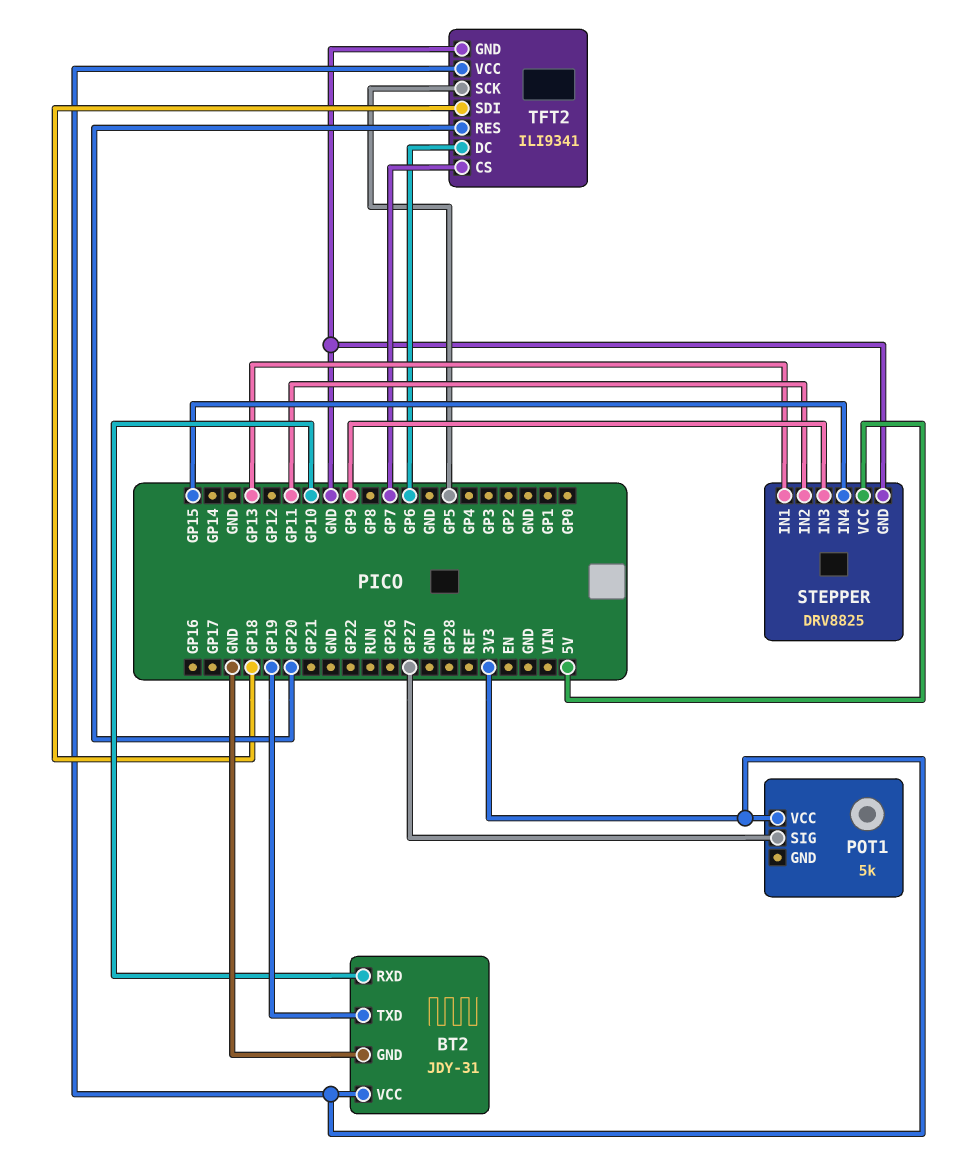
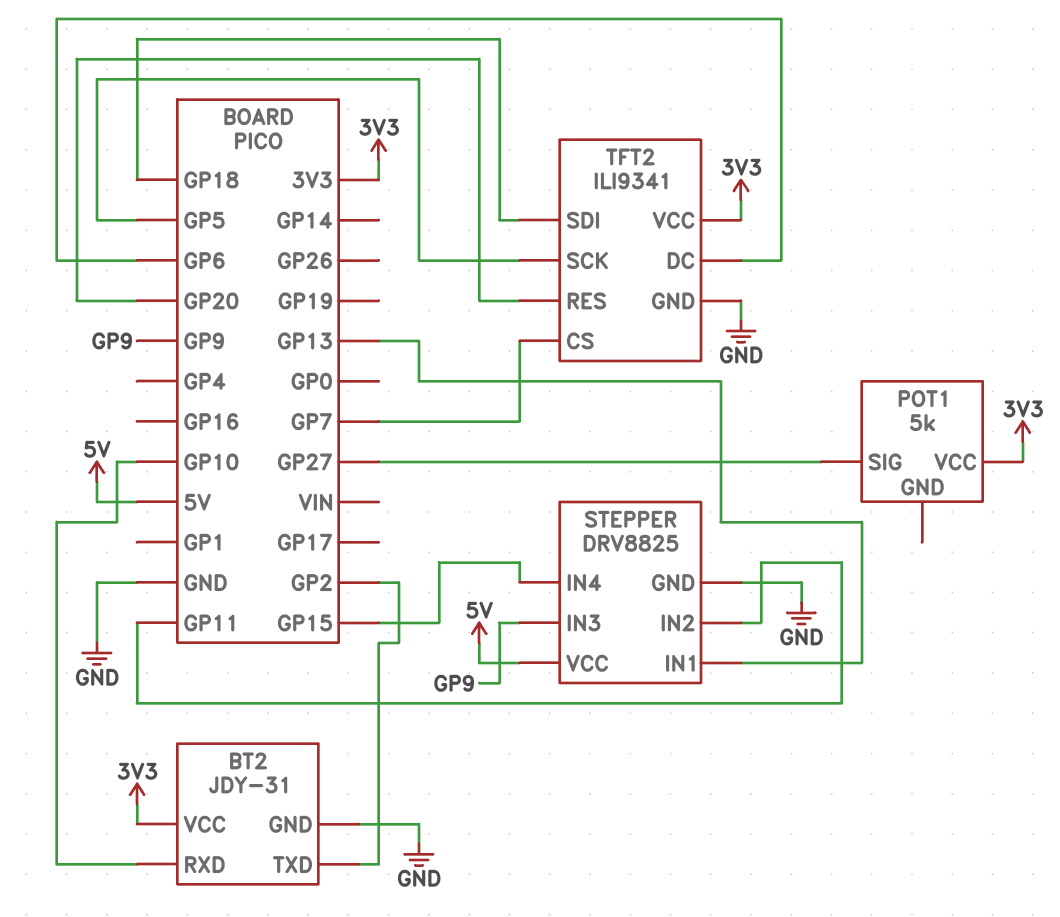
BT2 pin TXD: GP19 -> GP2

